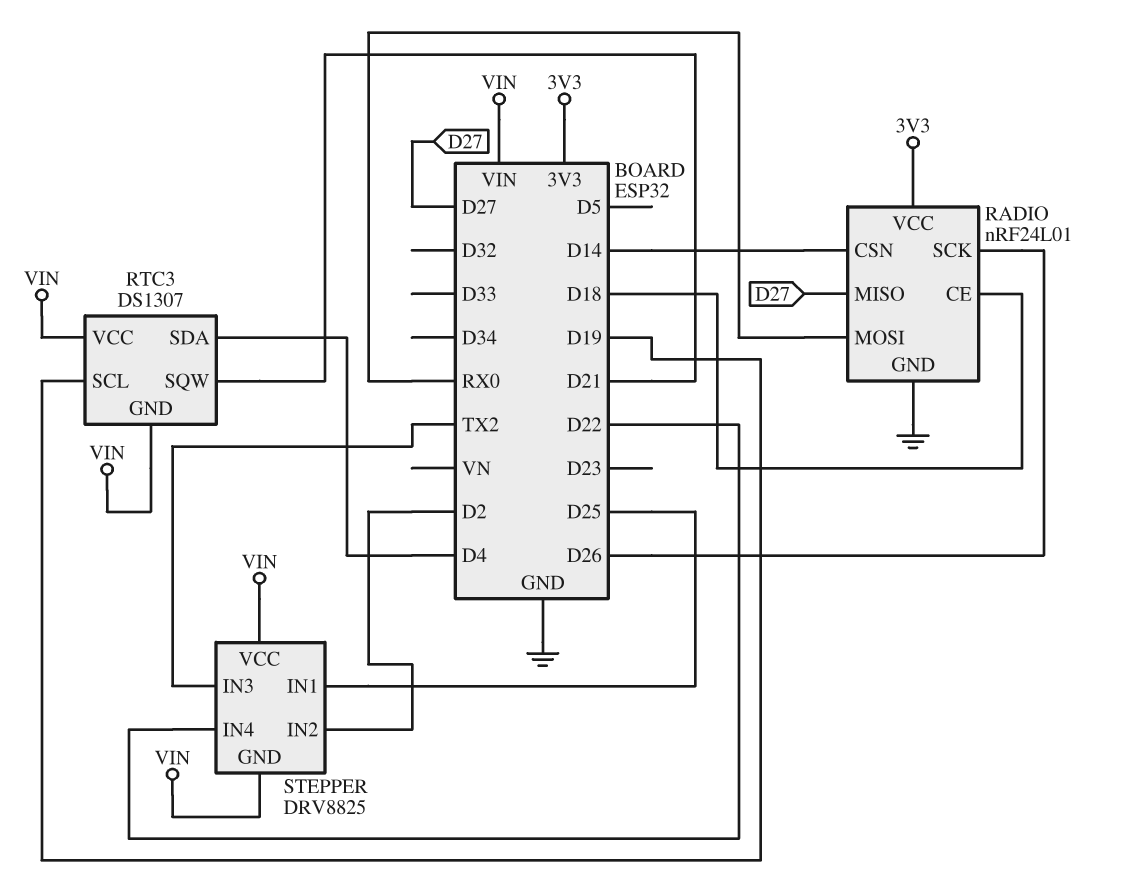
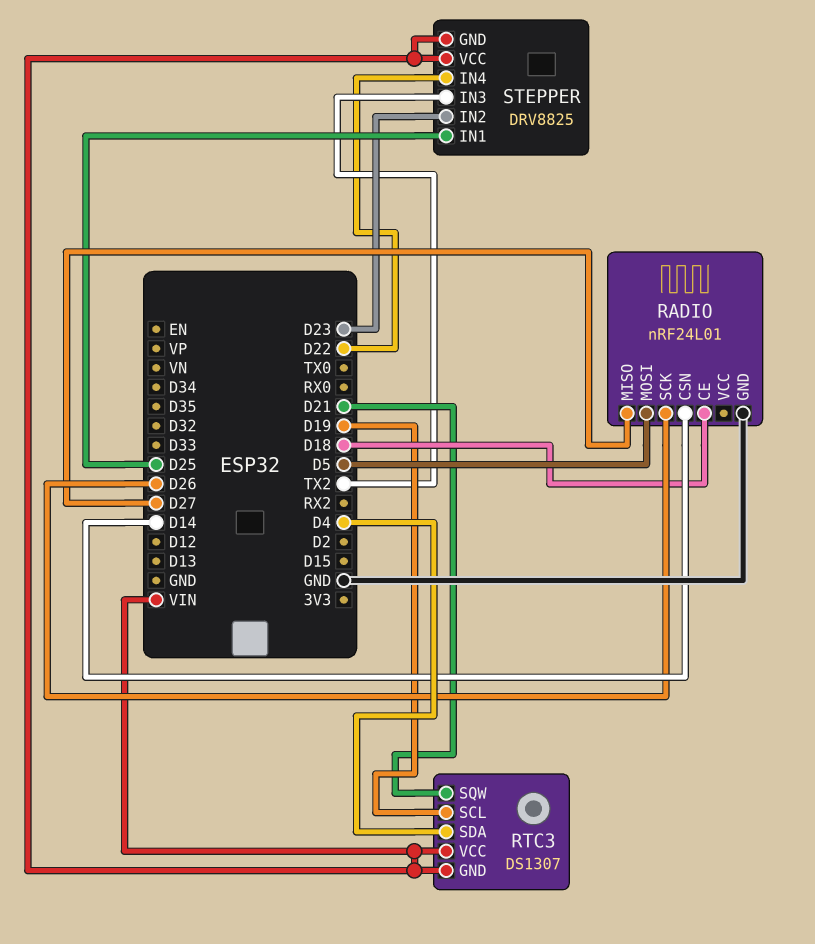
RADIO pin MOSI: RX0 -> D5
RADIO pin VCC: 3V3 -> none
STEPPER pin IN2: D2 -> D23

